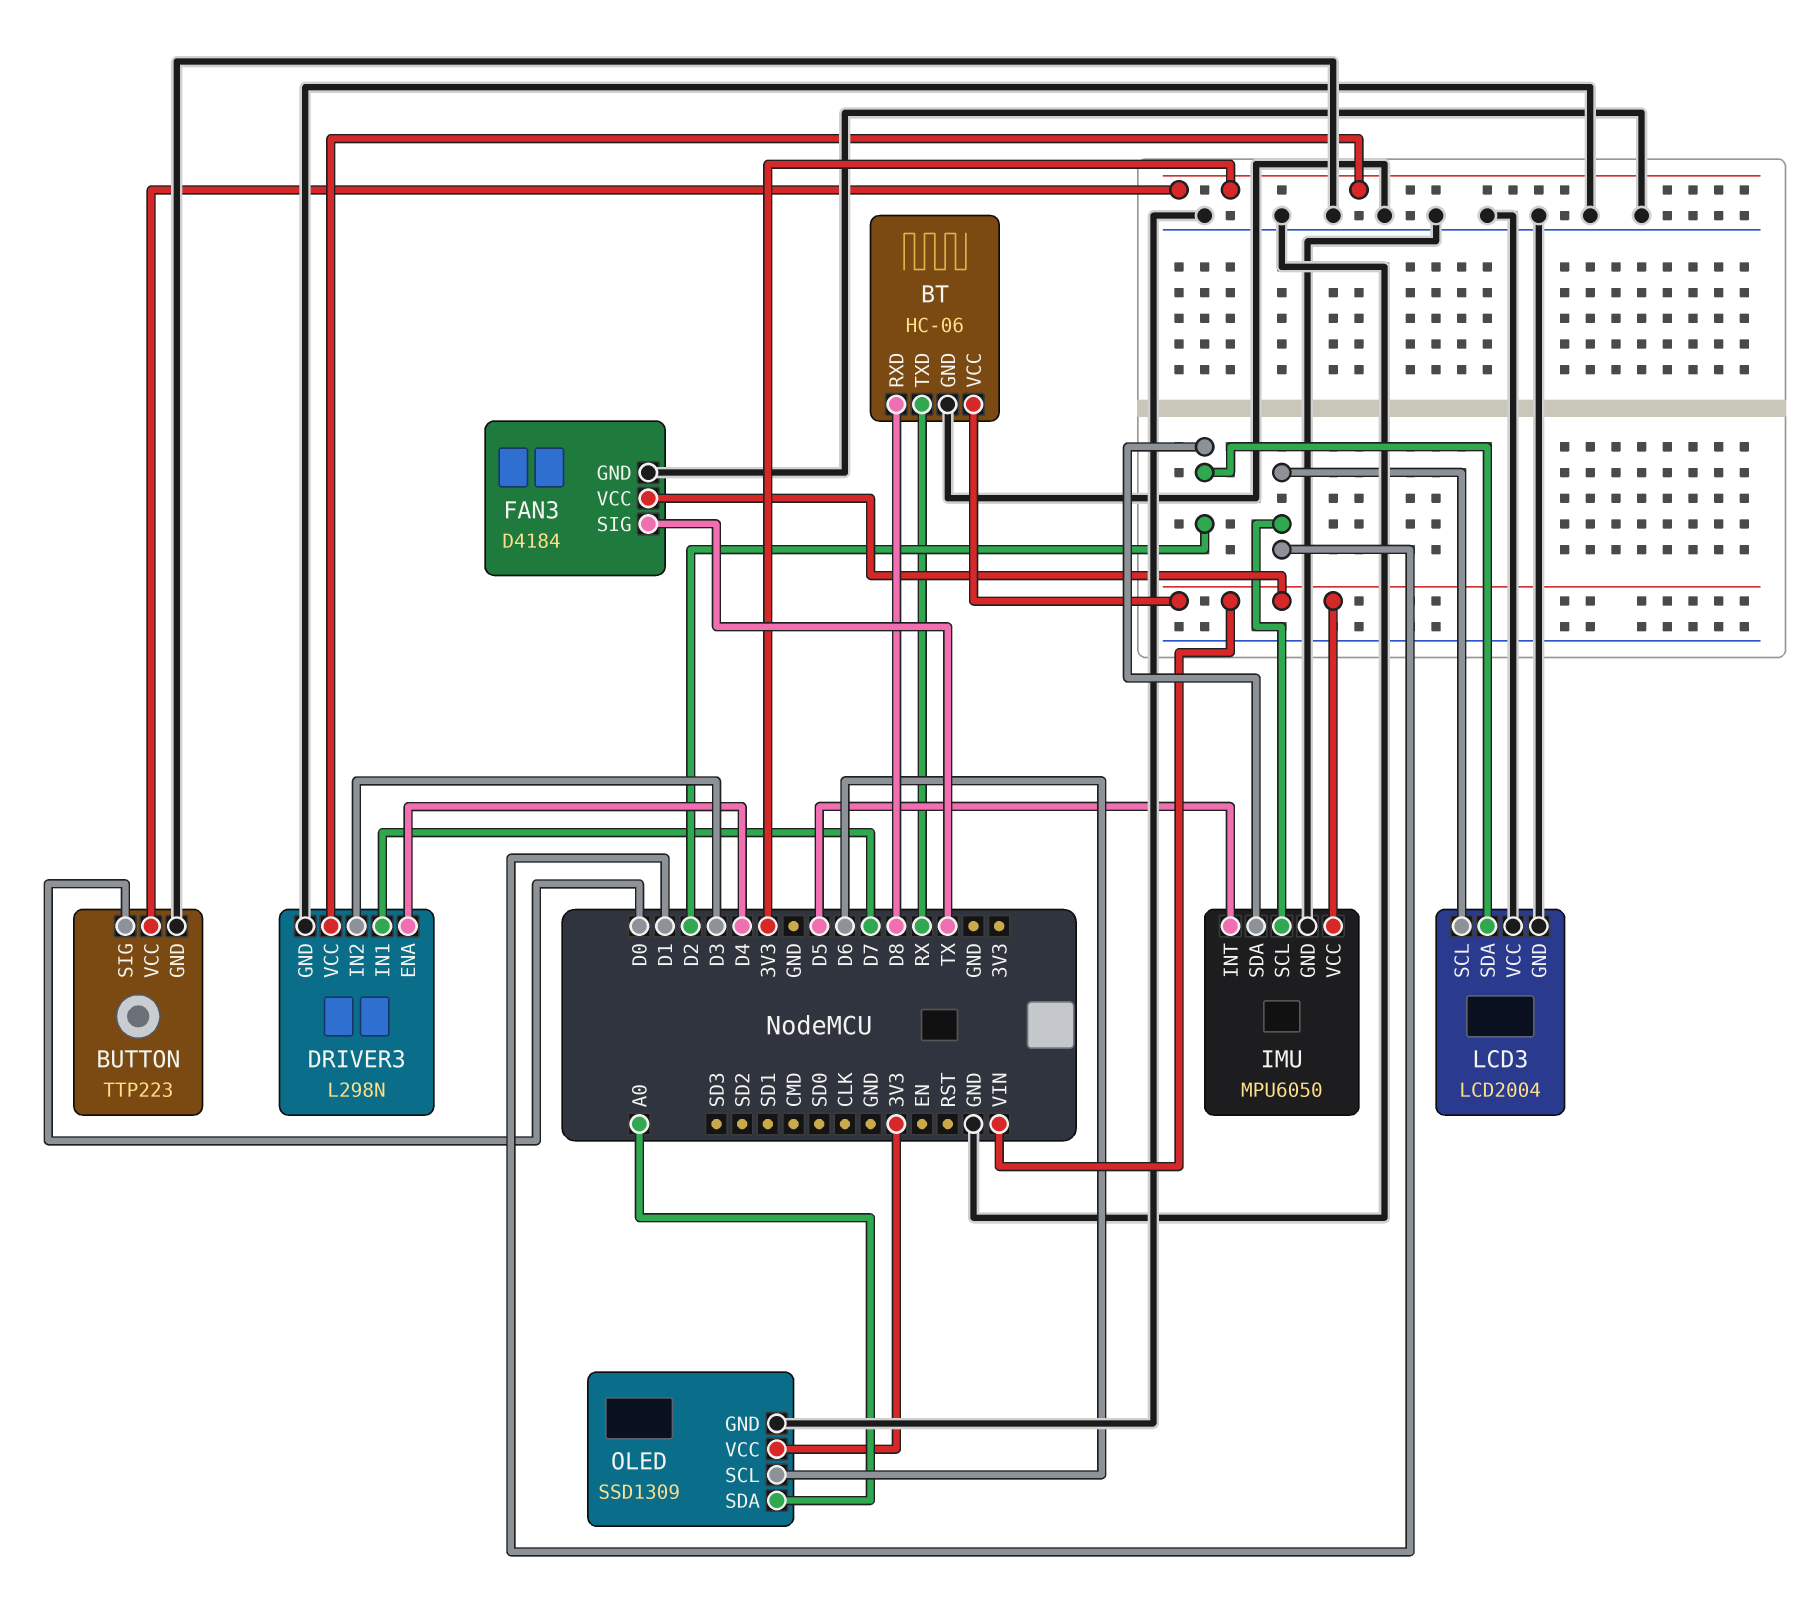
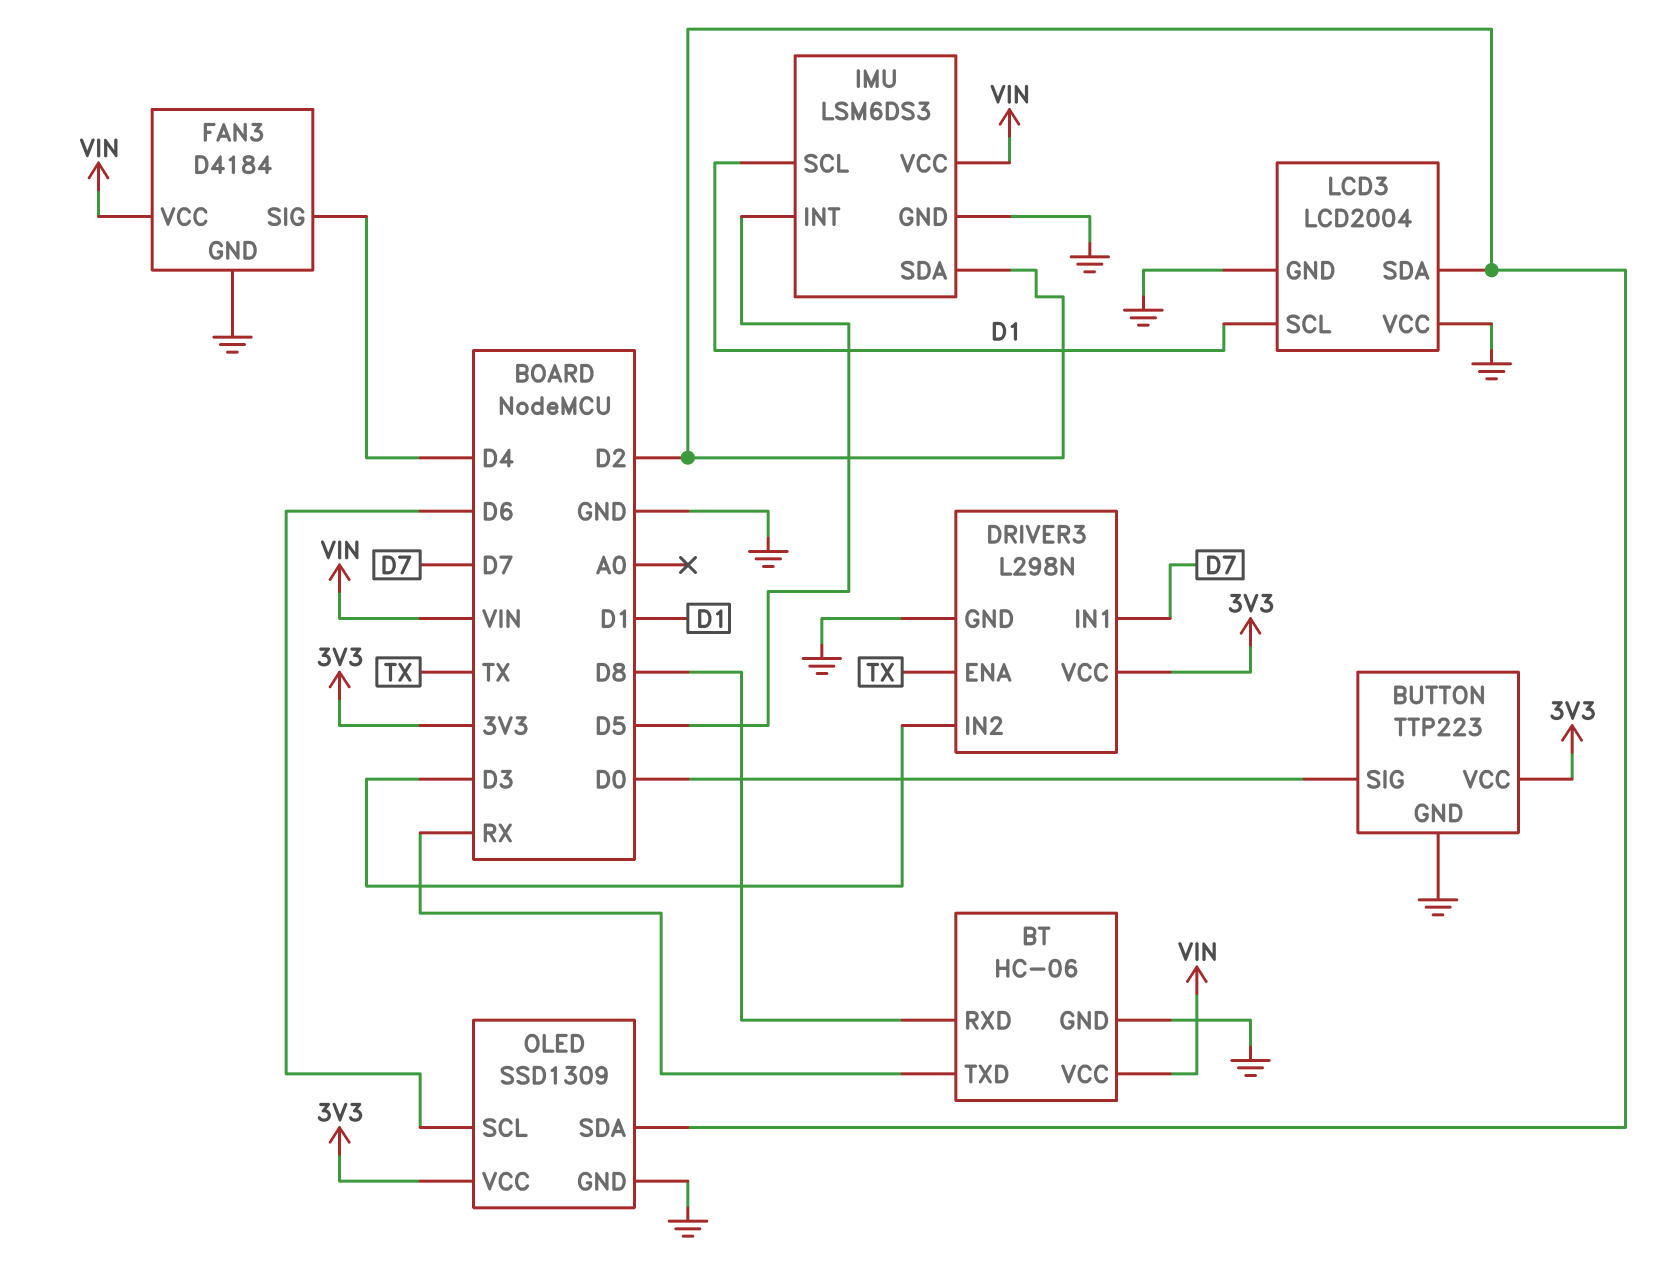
DRIVER3 pin ENA: D4 -> TX
FAN3 pin SIG: TX -> D4
IMU: MPU6050 -> LSM6DS3
OLED pin SDA: A0 -> D2

